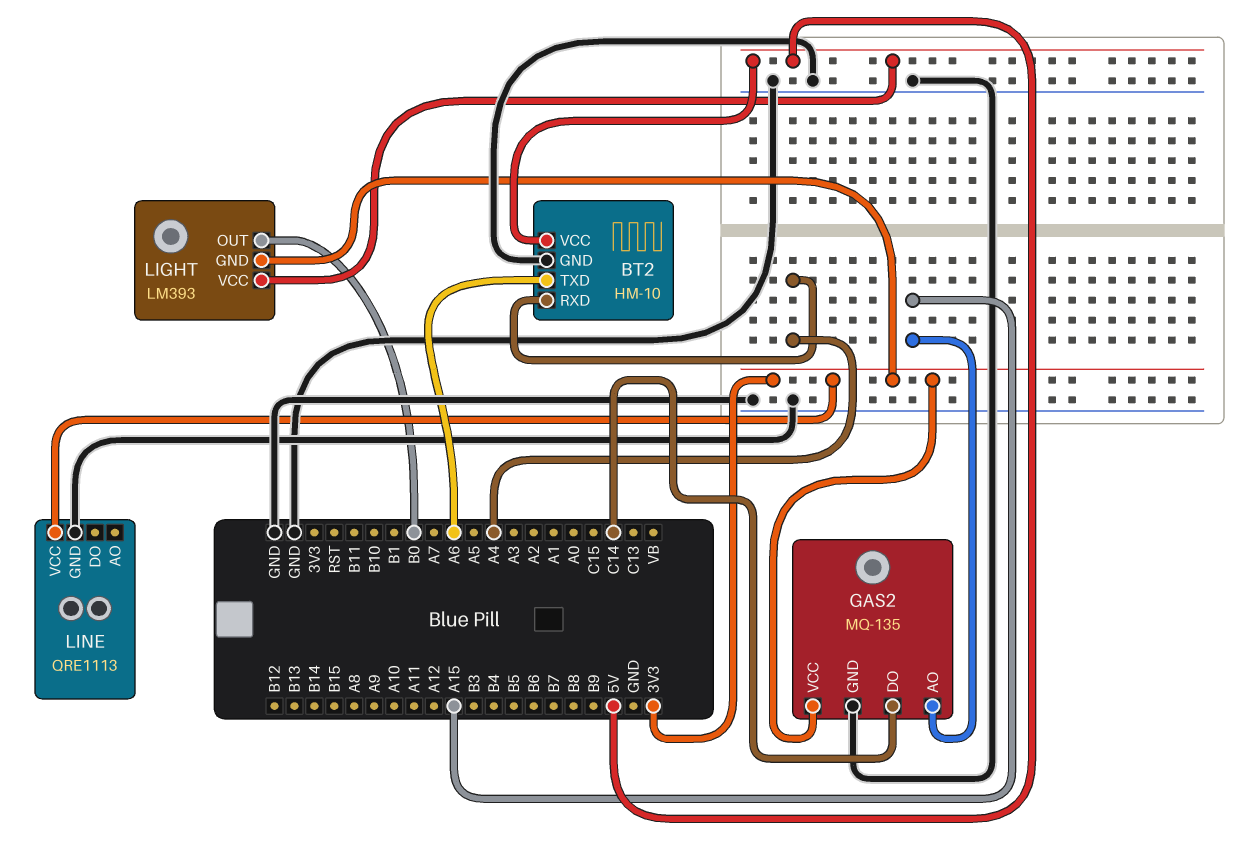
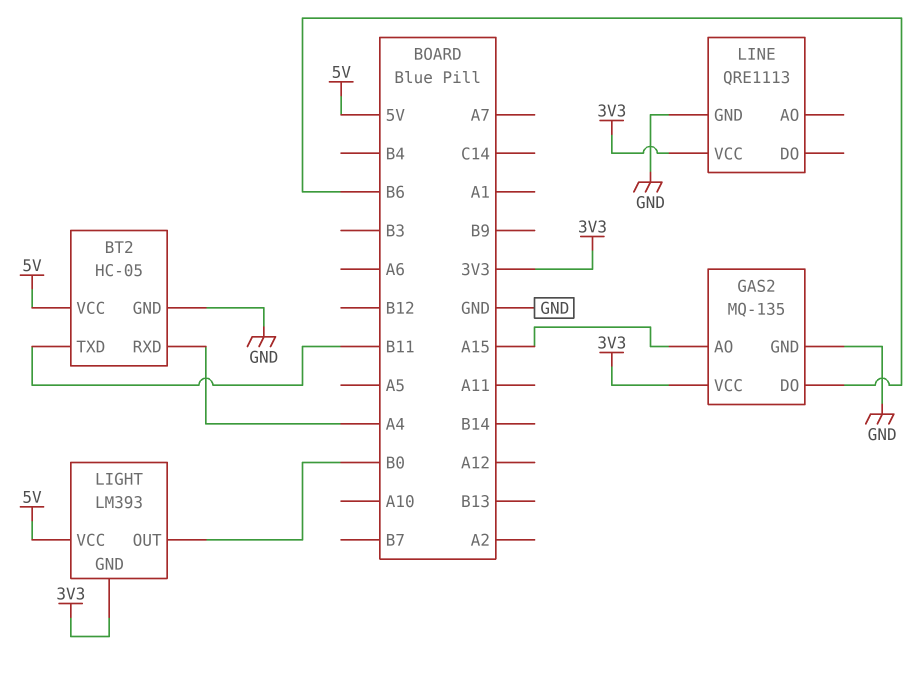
BT2: HM-10 -> HC-05
BT2 pin TXD: A6 -> B11
GAS2 pin DO: C14 -> B6

